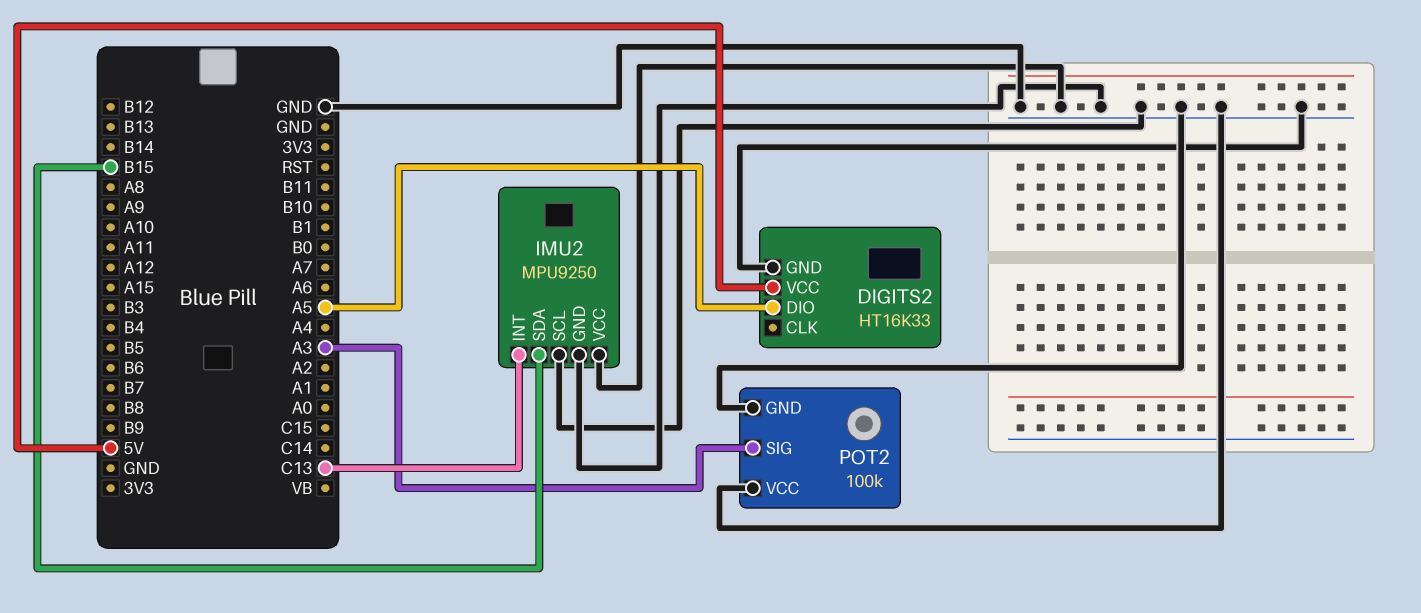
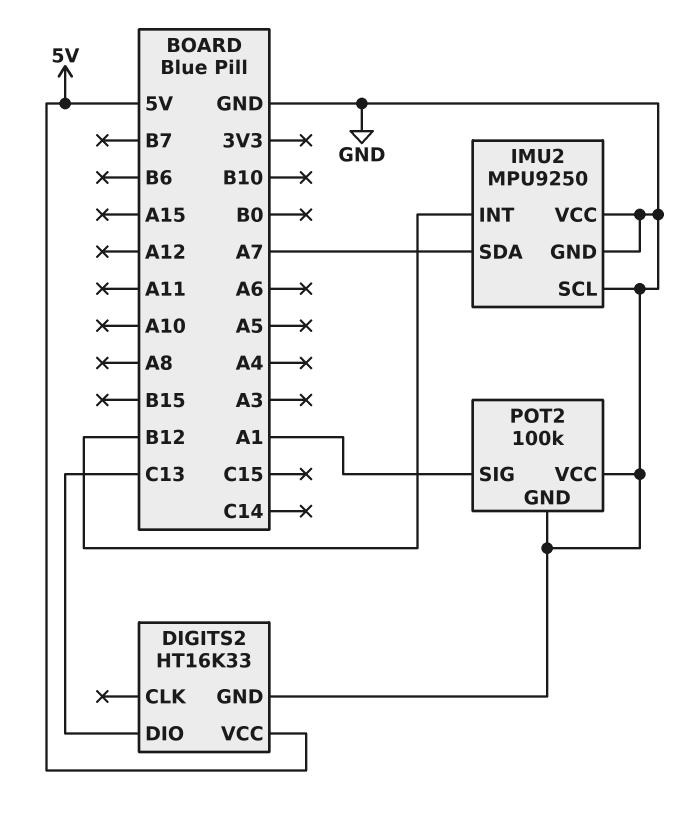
DIGITS2 pin DIO: A5 -> C13
IMU2 pin INT: C13 -> B12
IMU2 pin SDA: B15 -> A7
POT2 pin SIG: A3 -> A1

